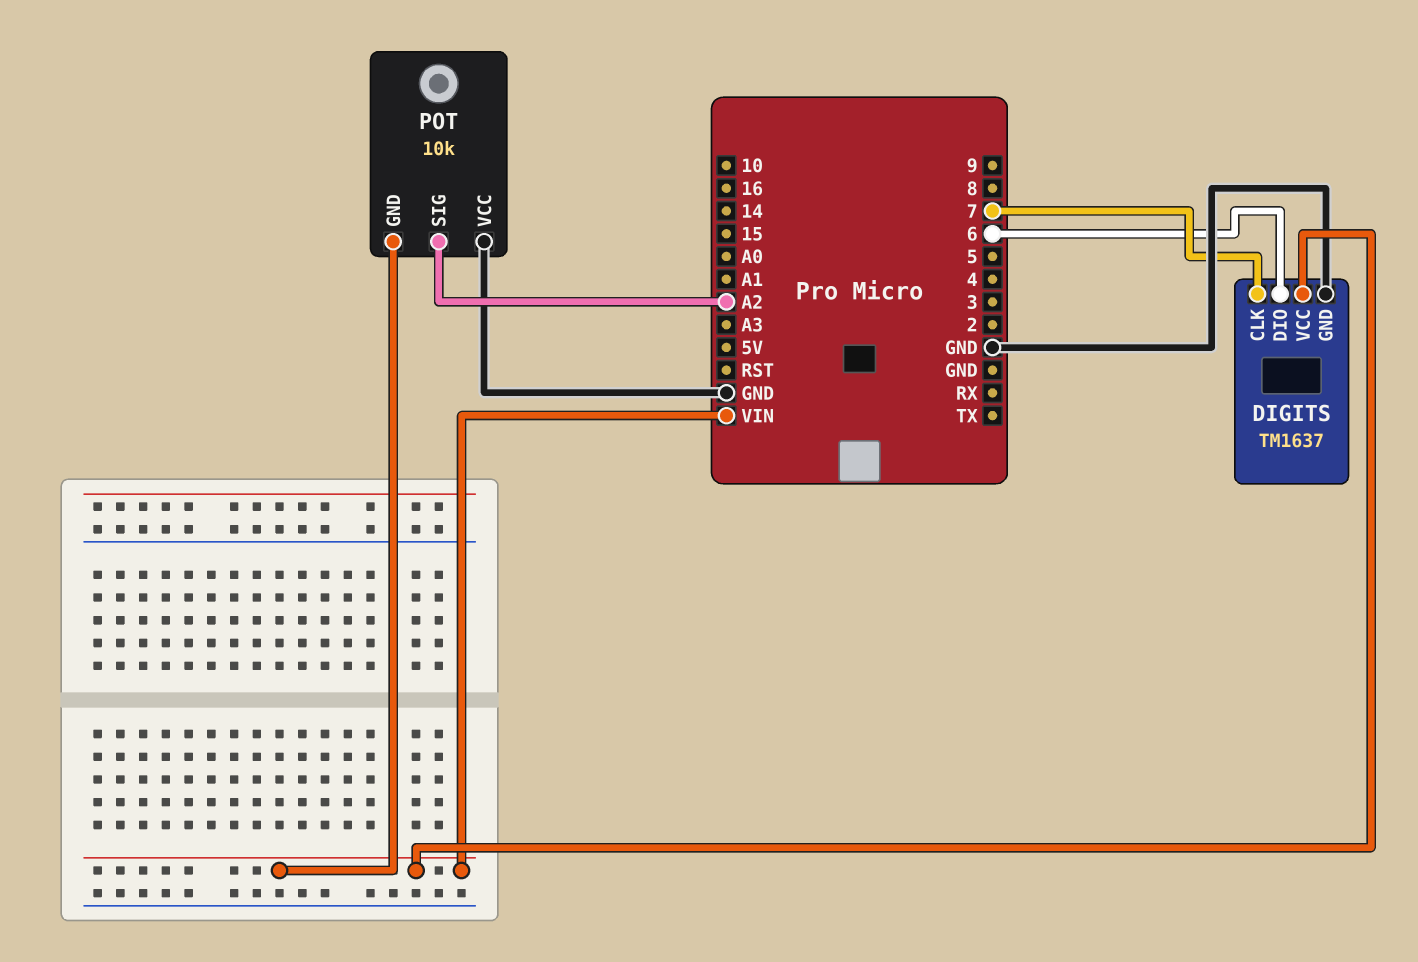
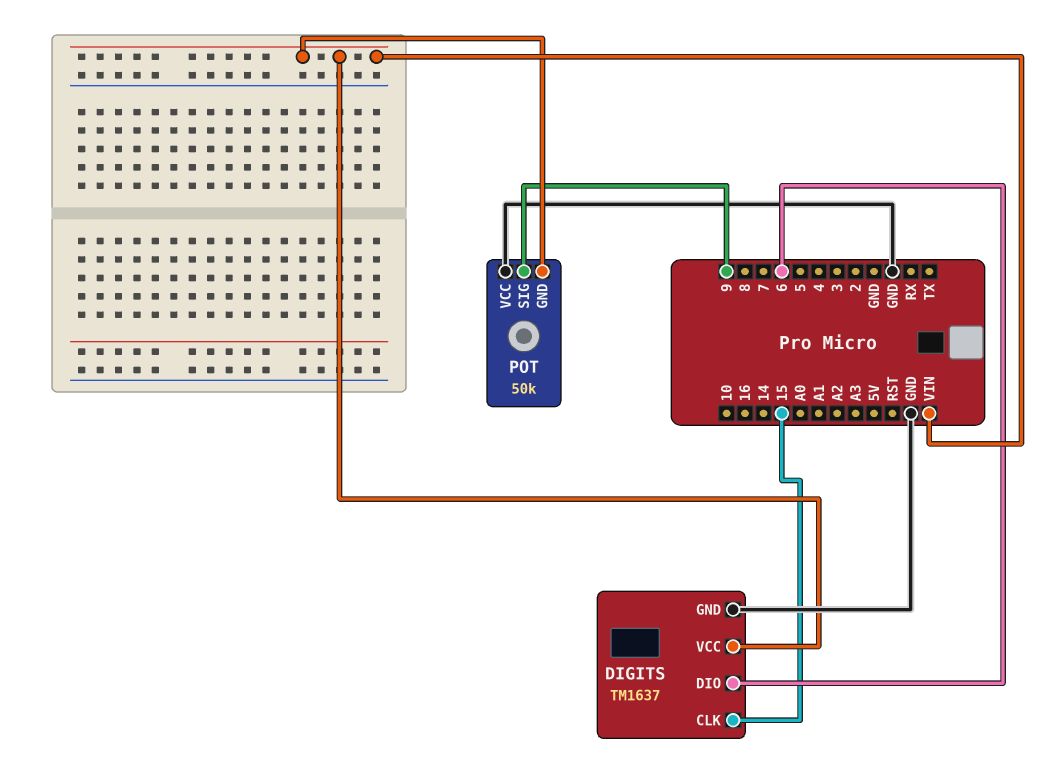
DIGITS pin CLK: 7 -> 15
POT: 10k -> 50k
POT pin SIG: A2 -> 9

